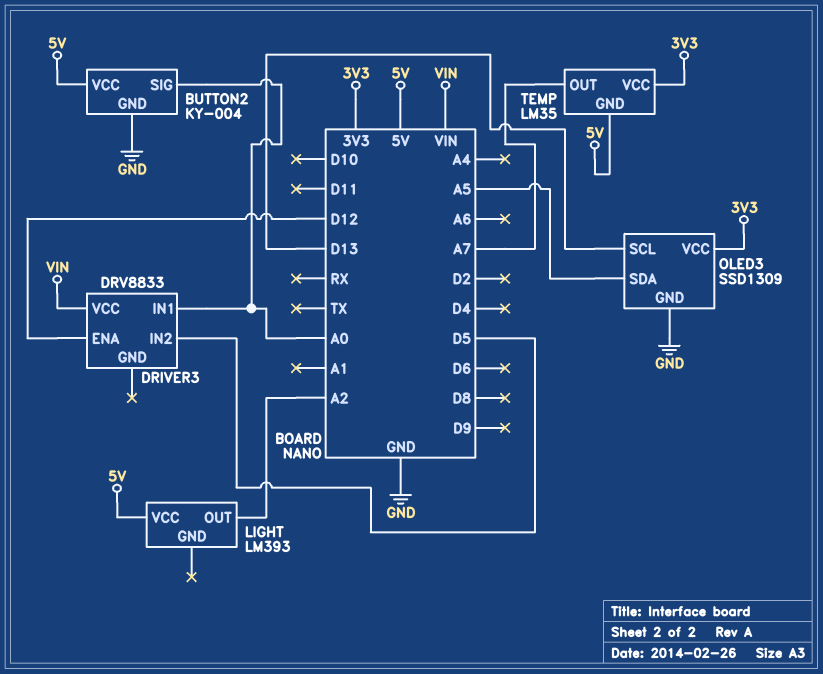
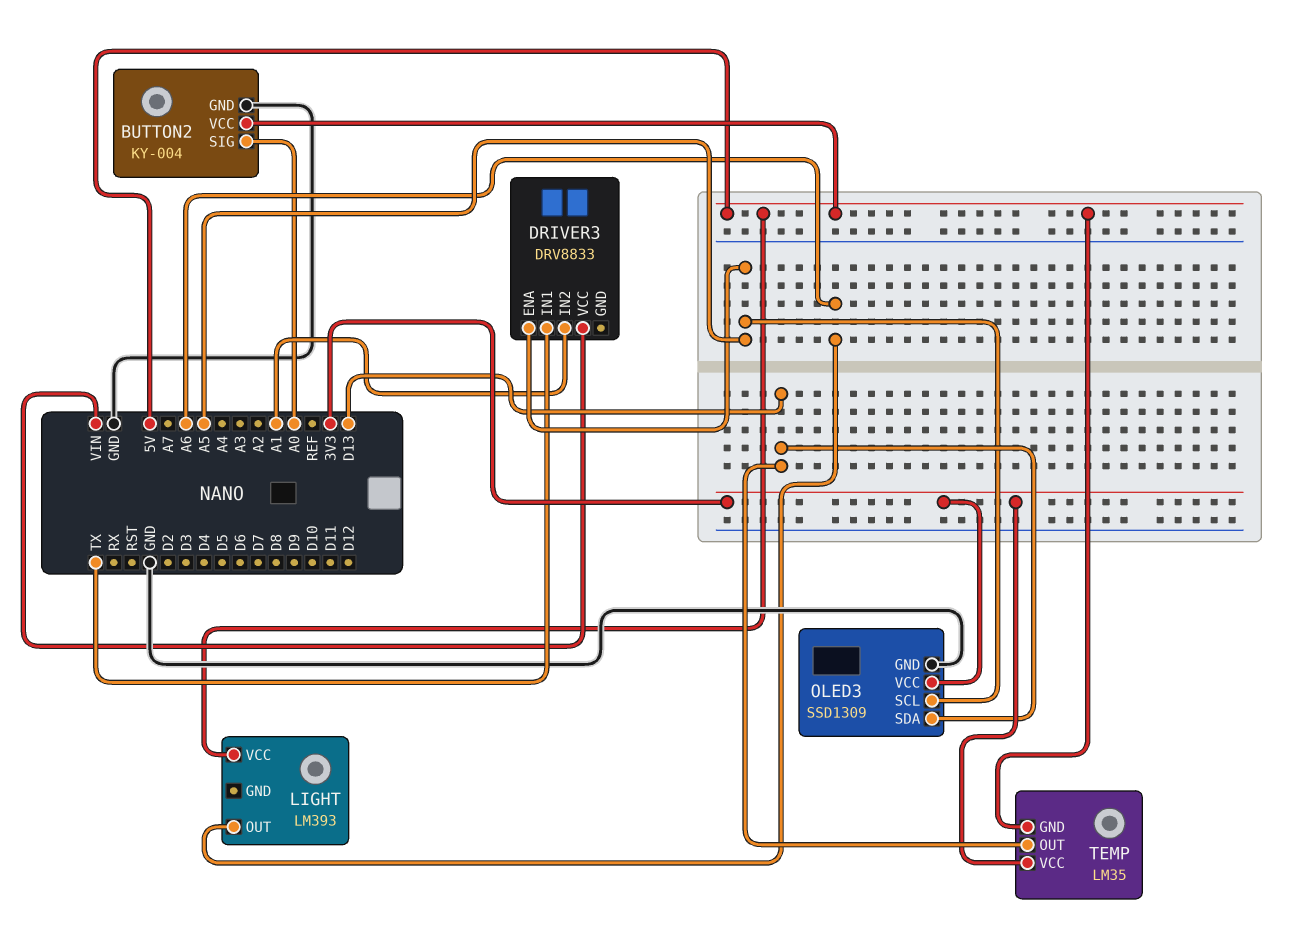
DRIVER3 pin ENA: D12 -> A5
DRIVER3 pin IN1: A0 -> TX
DRIVER3 pin IN2: D5 -> A1
LIGHT pin OUT: A2 -> A6
OLED3 pin SCL: D13 -> A5
OLED3 pin SDA: A5 -> D13
TEMP pin OUT: A7 -> D13

